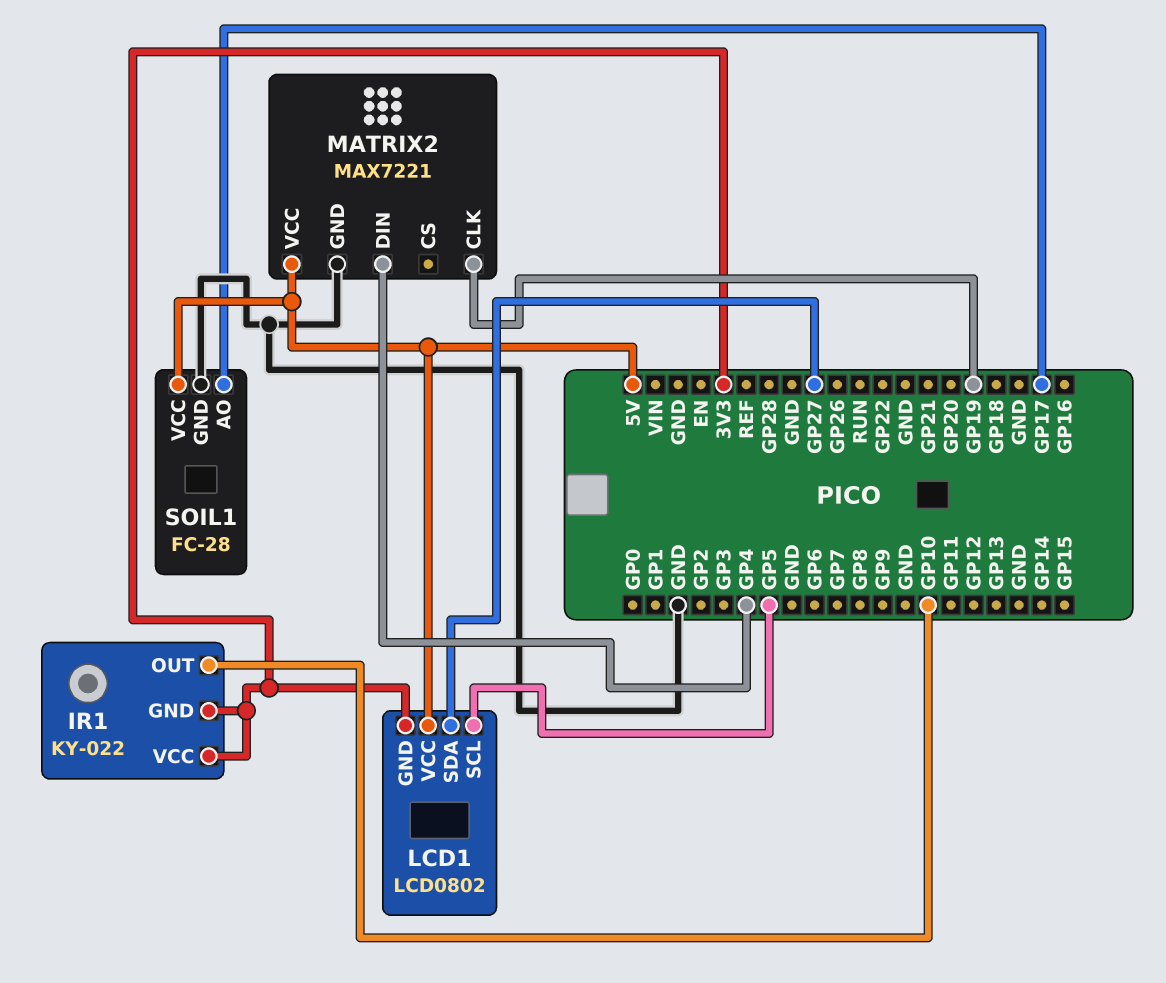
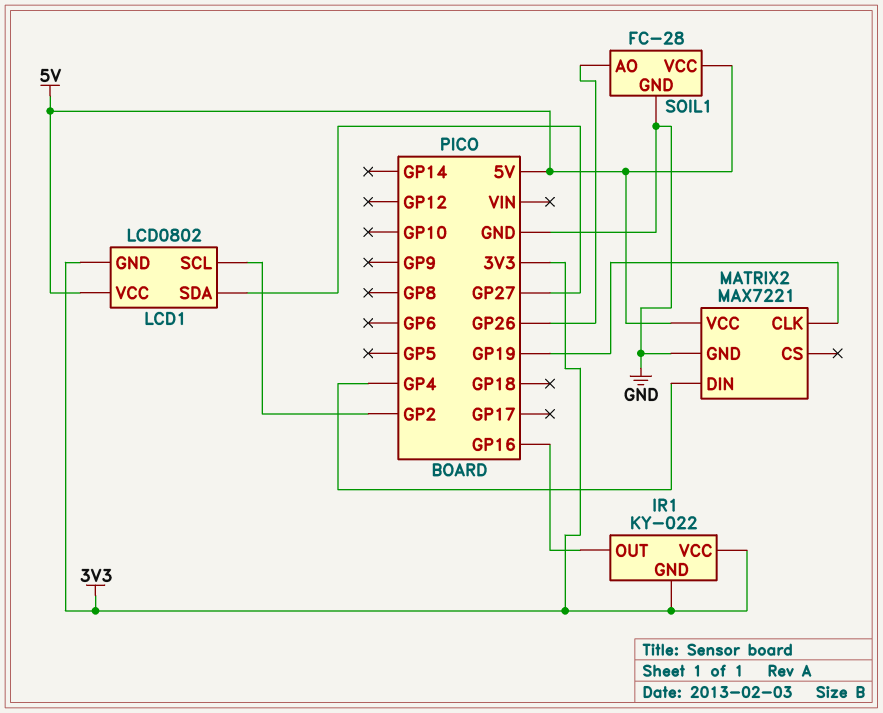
IR1 pin OUT: GP10 -> GP16
LCD1 pin SCL: GP5 -> GP2
SOIL1 pin AO: GP17 -> GP26

